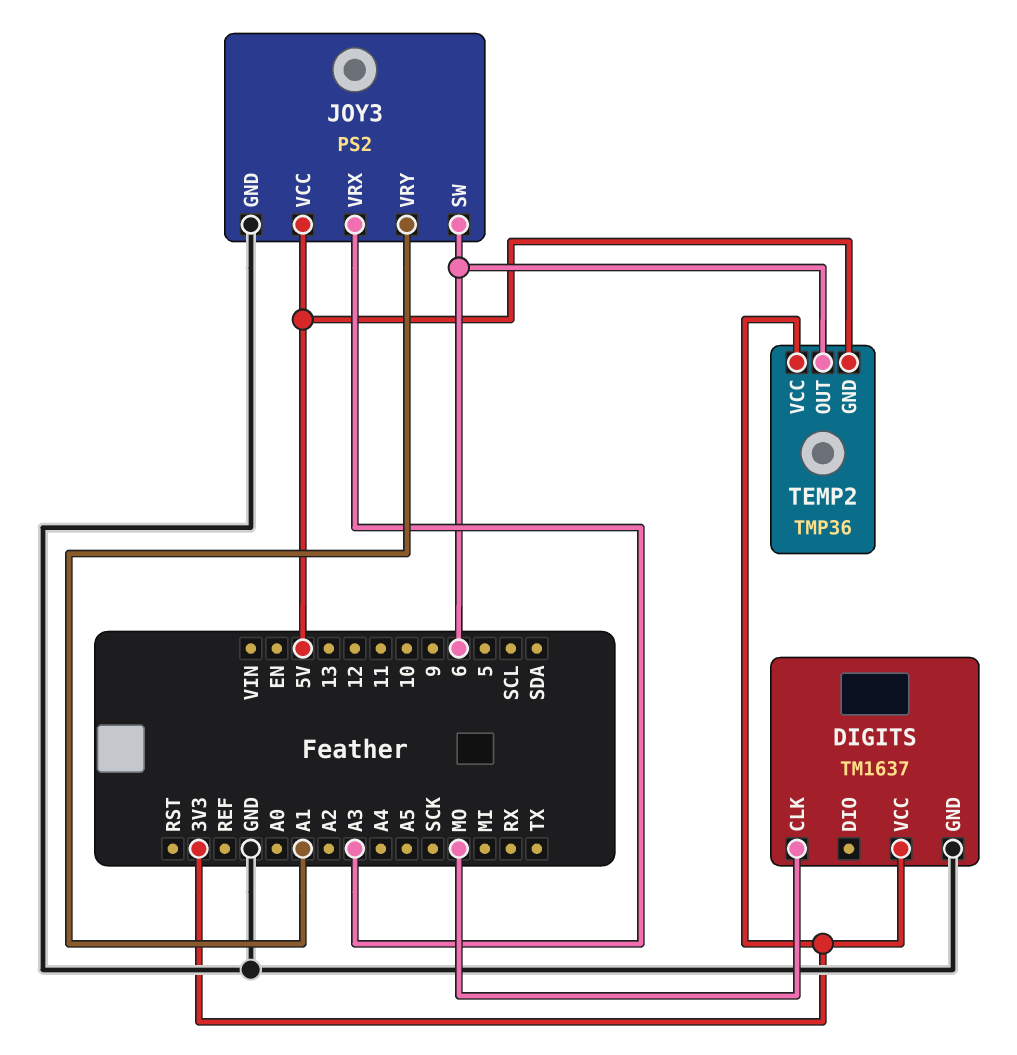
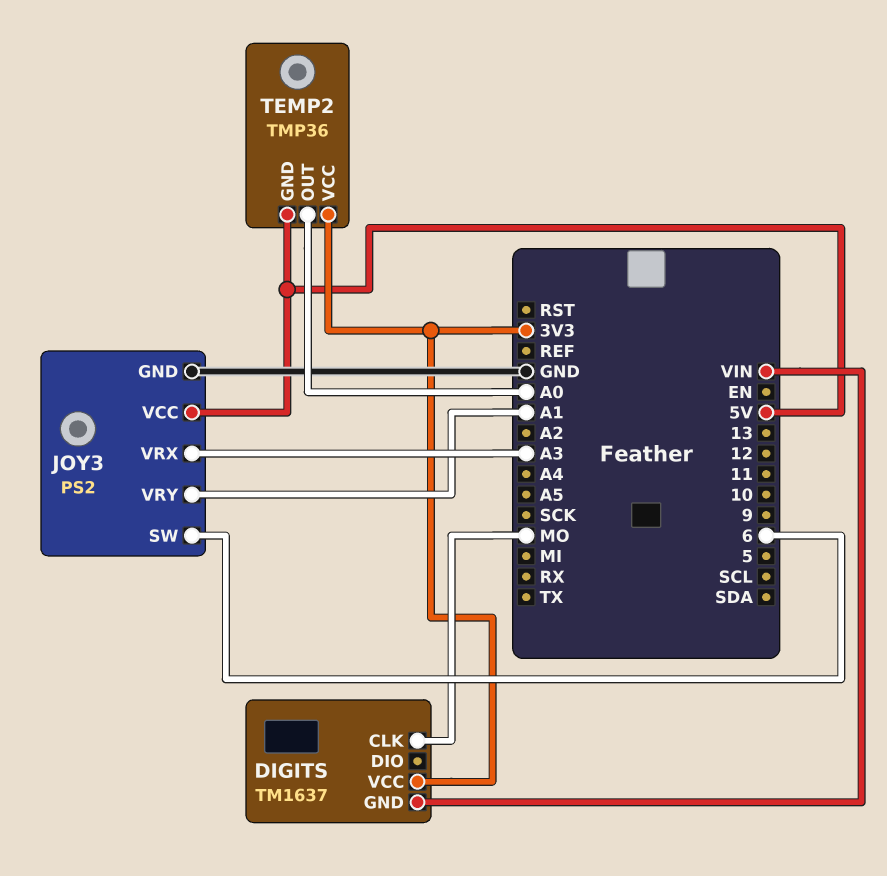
DIGITS pin GND: GND -> VIN
TEMP2 pin OUT: 6 -> A0

